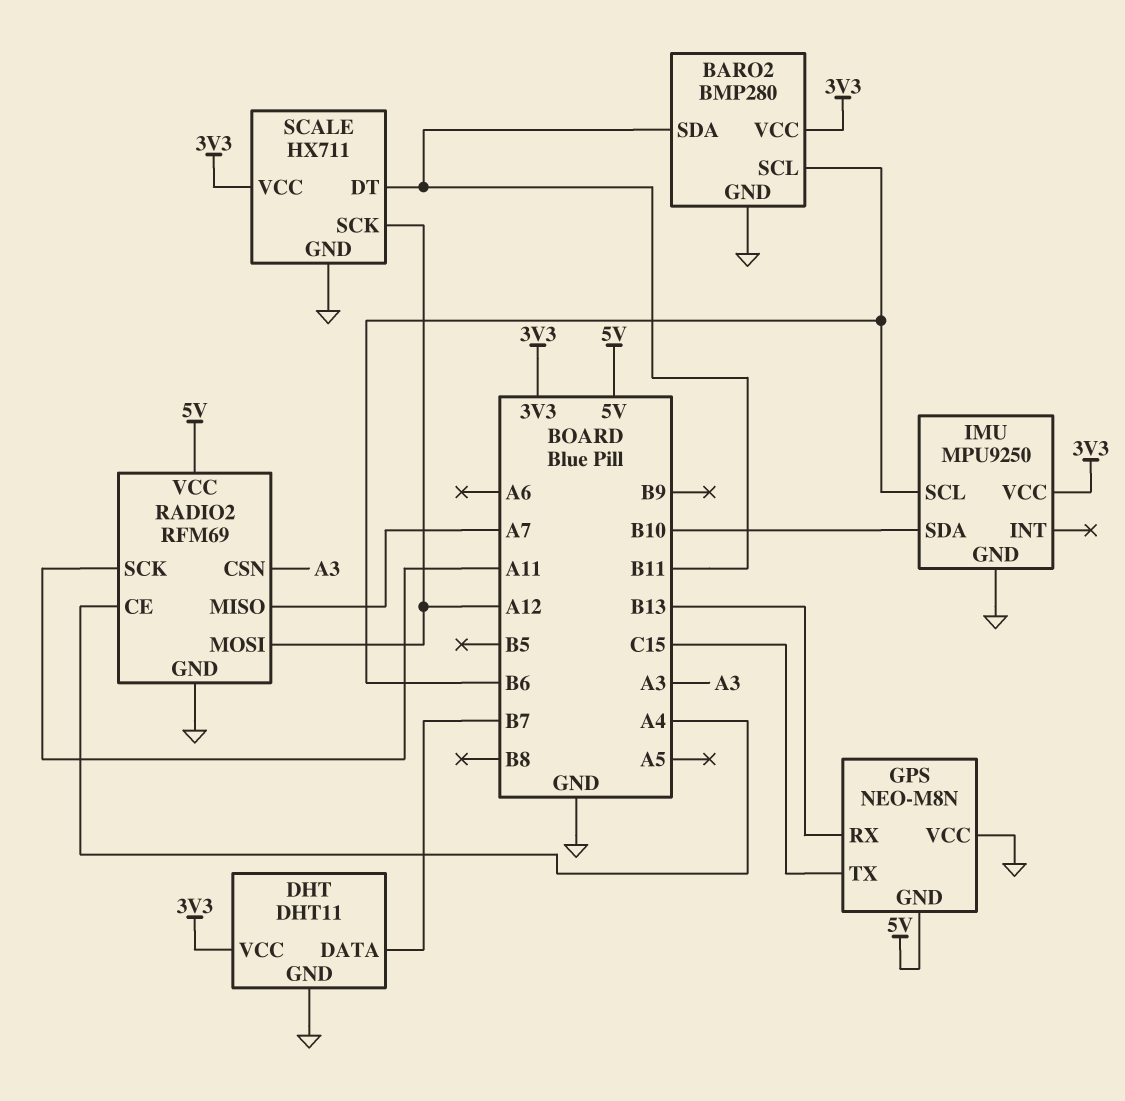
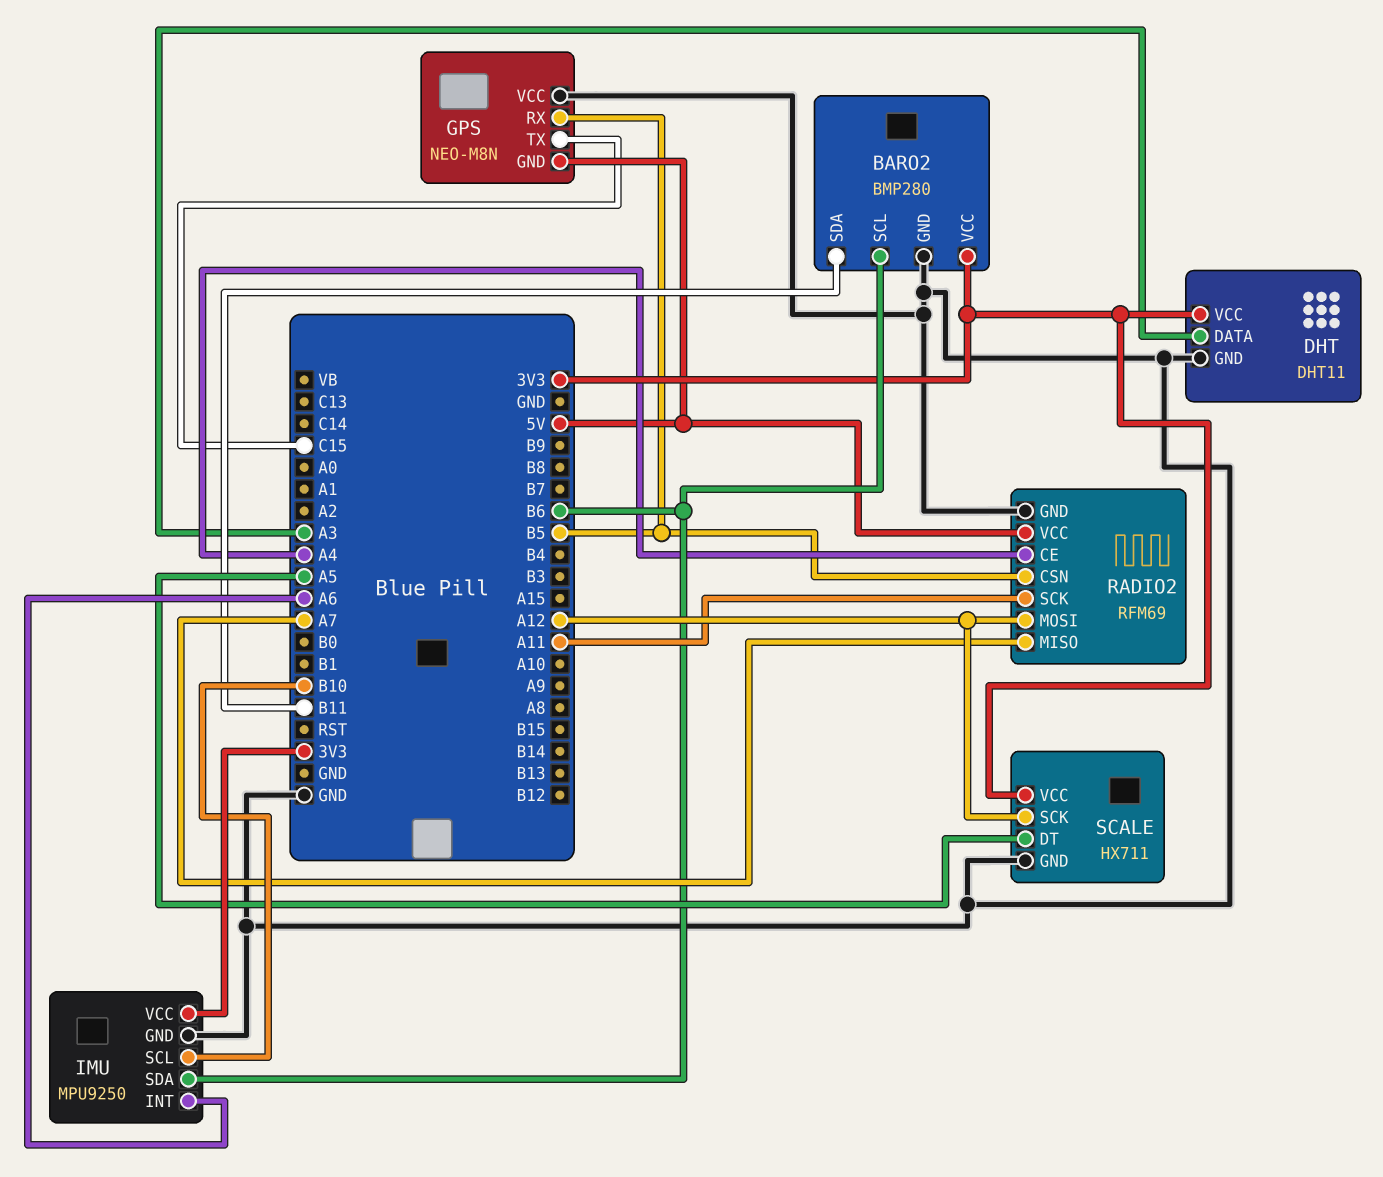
DHT pin DATA: B7 -> A3
GPS pin RX: B13 -> B5
IMU pin INT: none -> A6
IMU pin SCL: B6 -> B10
IMU pin SDA: B10 -> B6
RADIO2 pin CSN: A3 -> B5
SCALE pin DT: B11 -> A5

